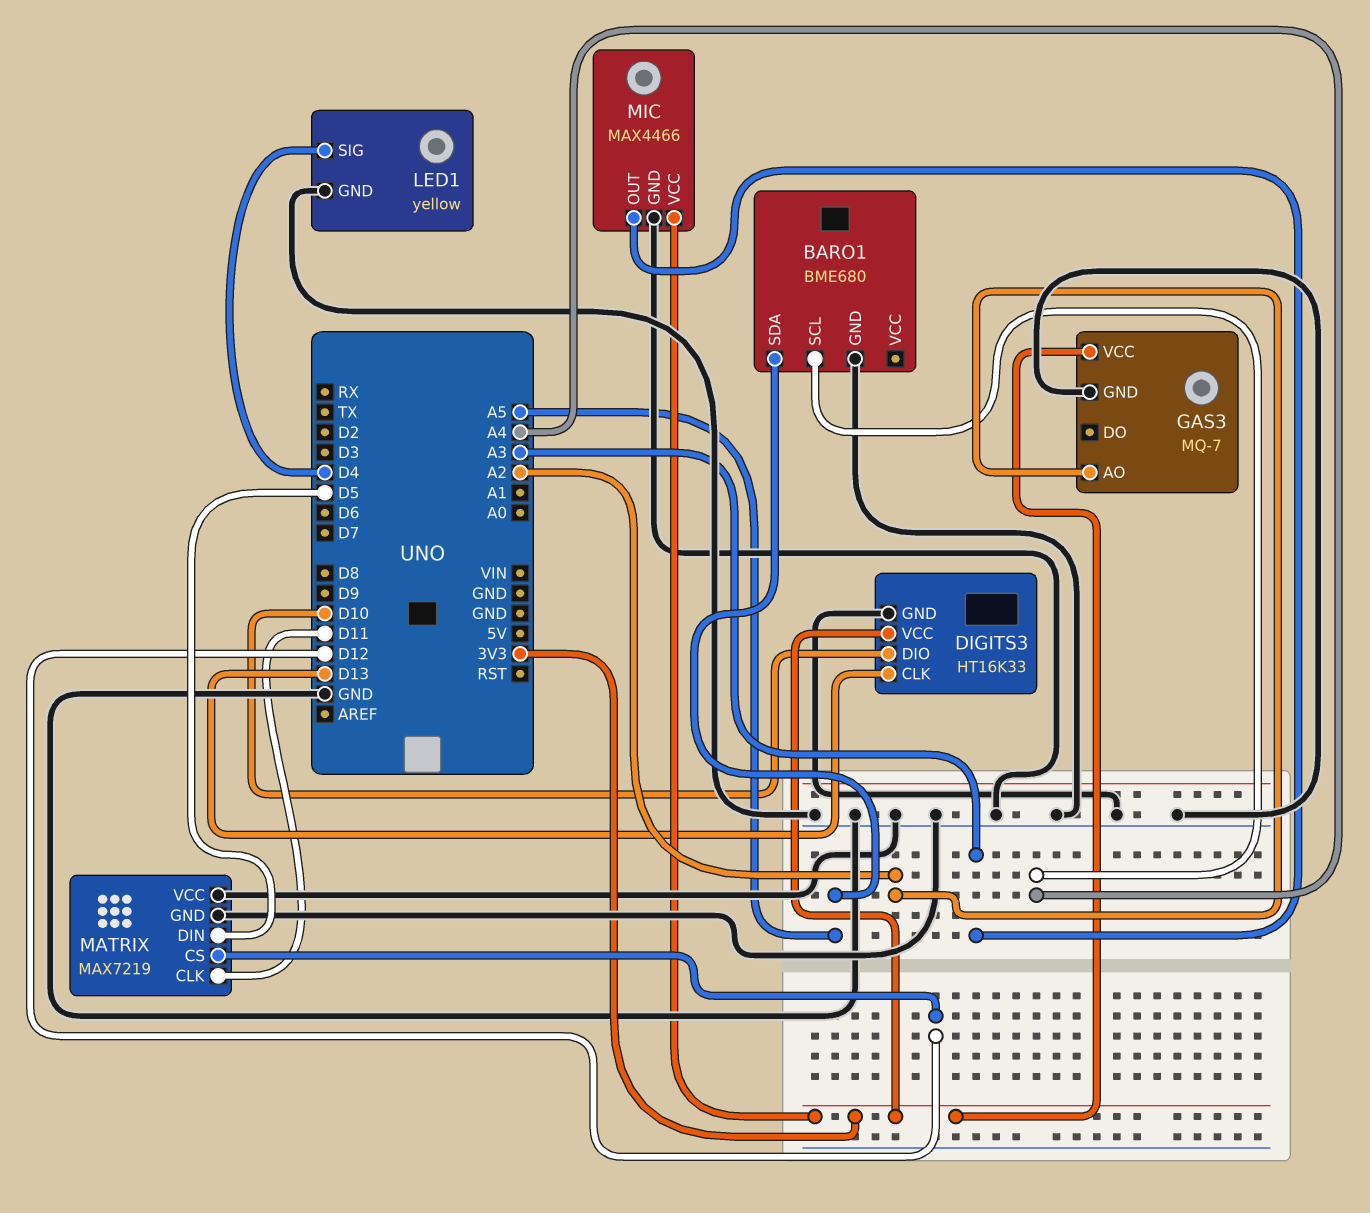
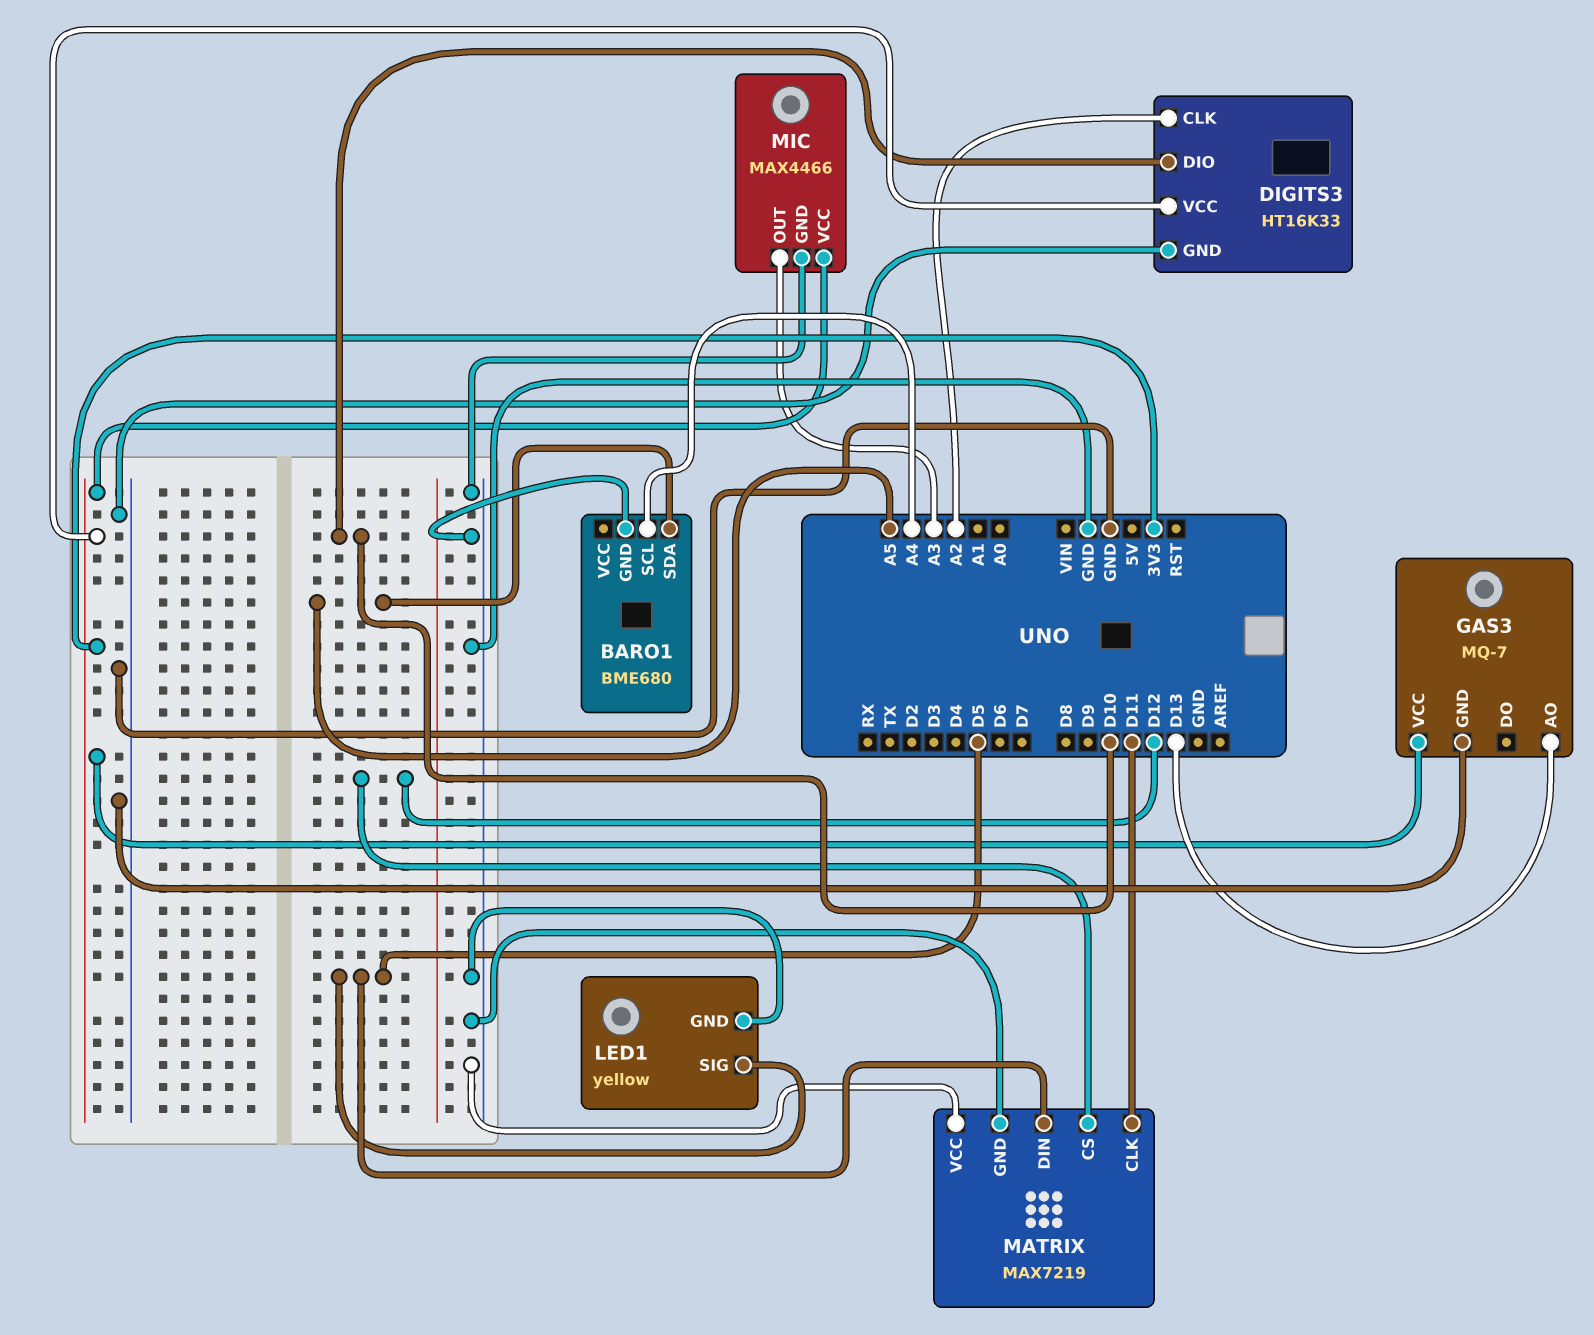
DIGITS3 pin CLK: D13 -> A2
GAS3 pin AO: A2 -> D13
LED1 pin SIG: D4 -> D5

